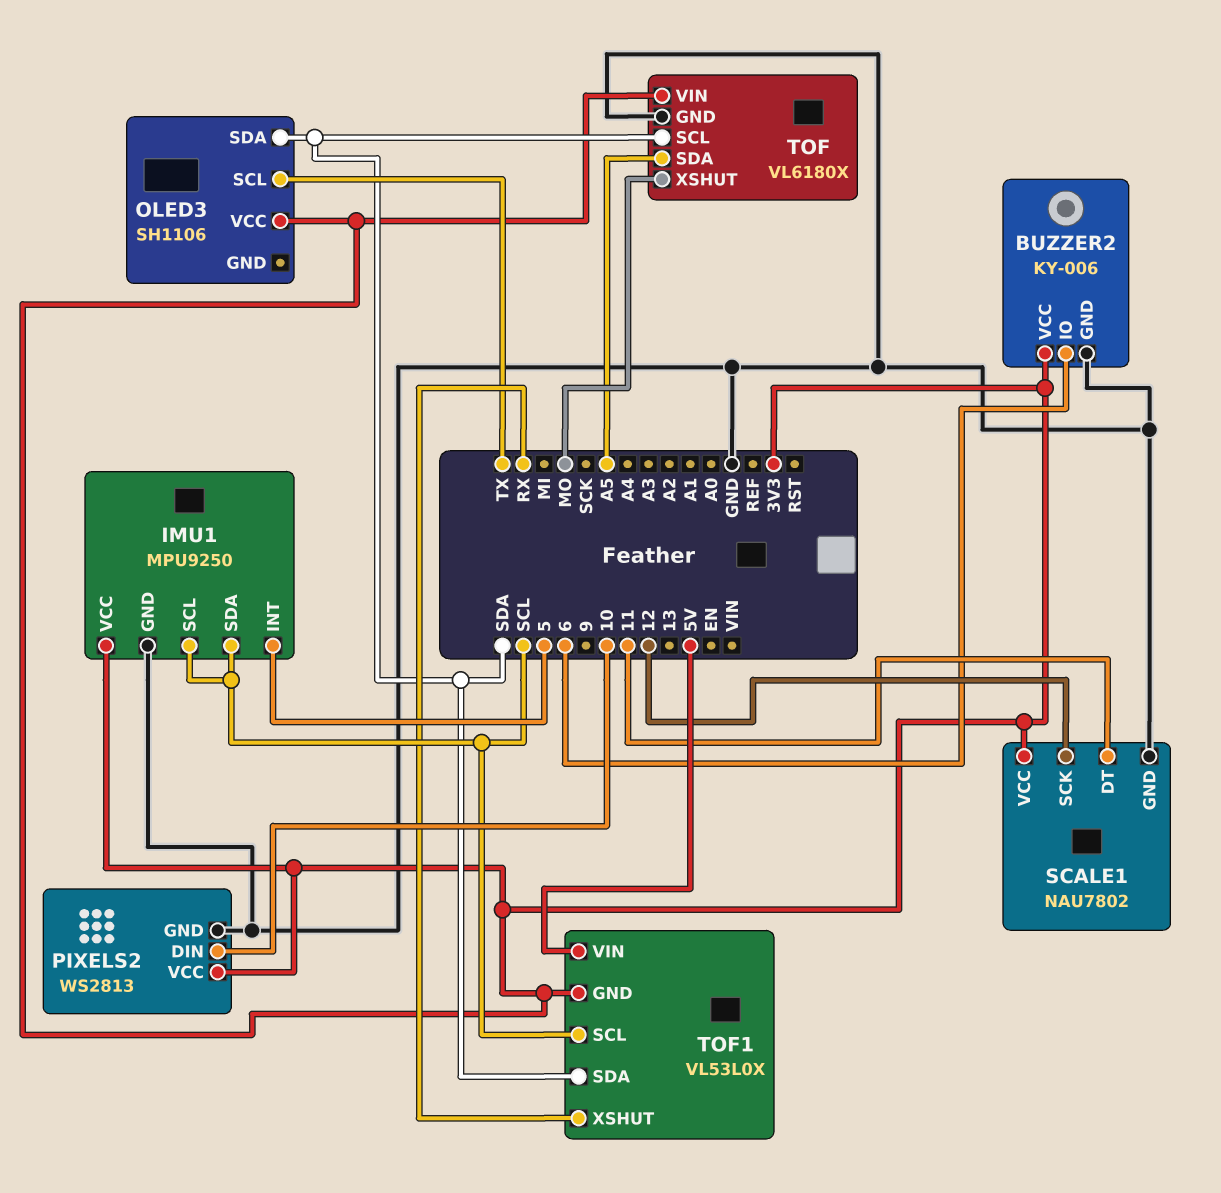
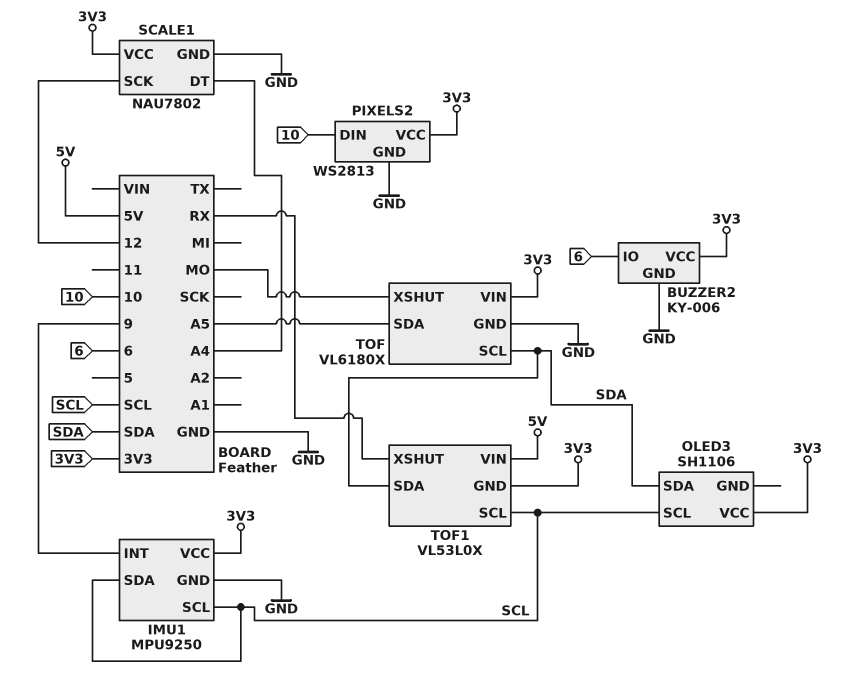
IMU1 pin INT: 5 -> 9
OLED3 pin SCL: TX -> SCL
SCALE1 pin DT: 11 -> A4

